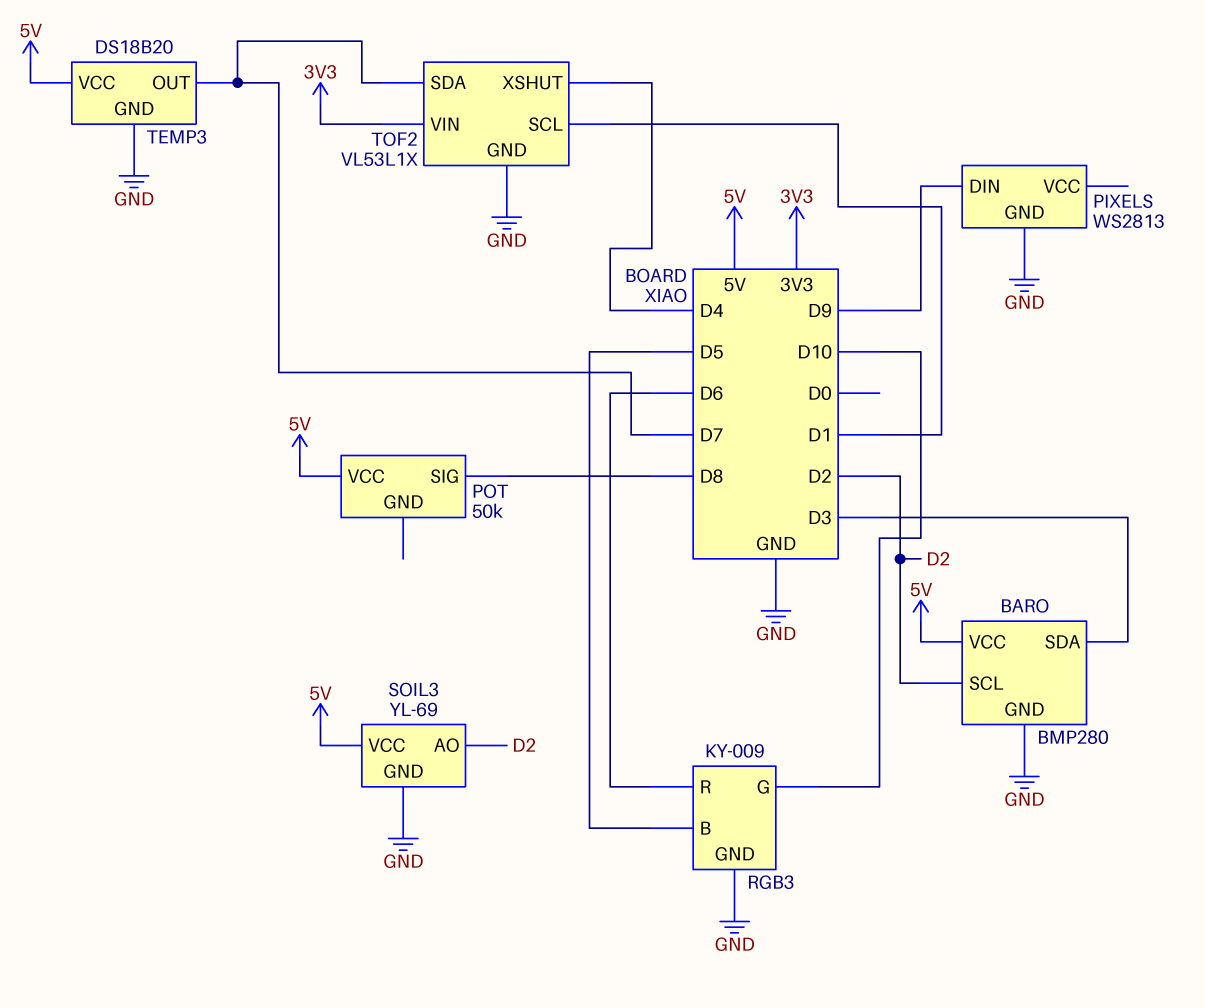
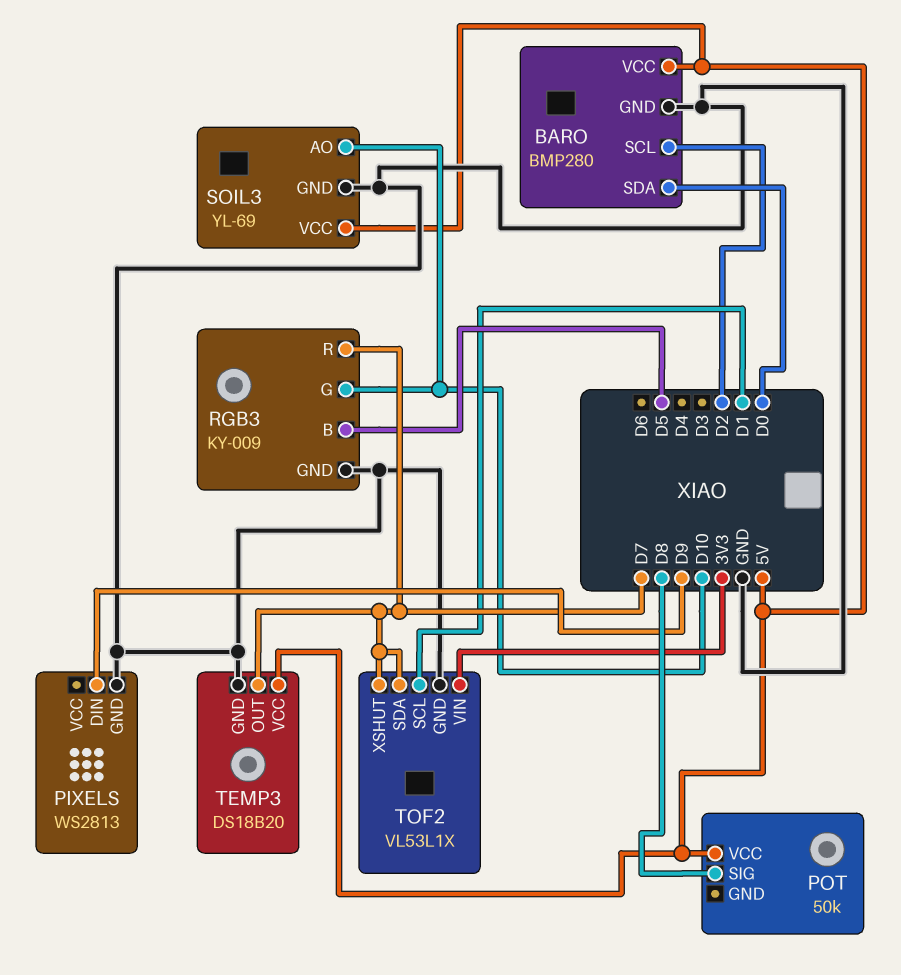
BARO pin SDA: D3 -> D0
RGB3 pin R: D6 -> D7
SOIL3 pin AO: D2 -> D10
TOF2 pin XSHUT: D4 -> D7

